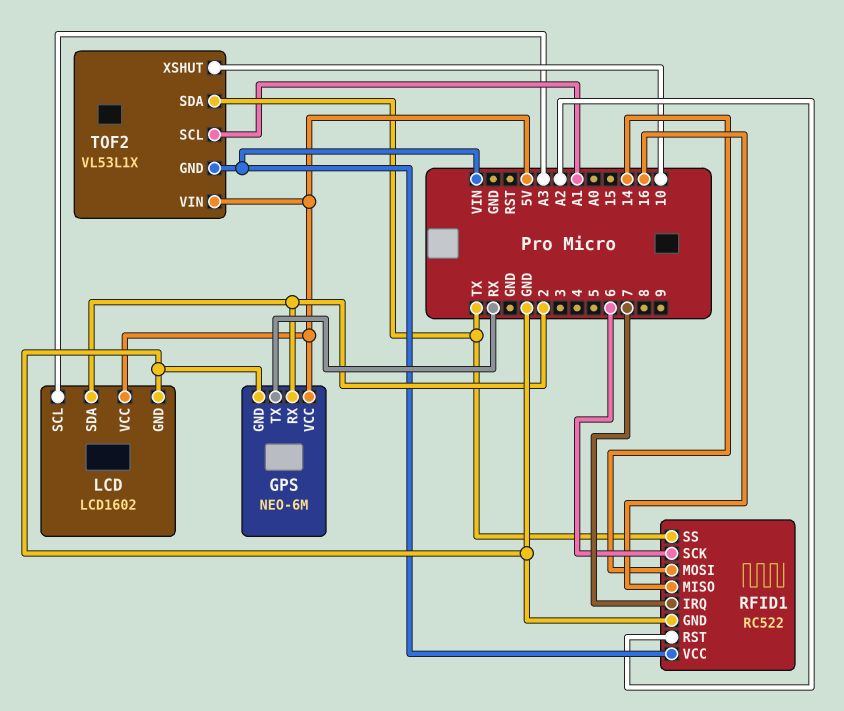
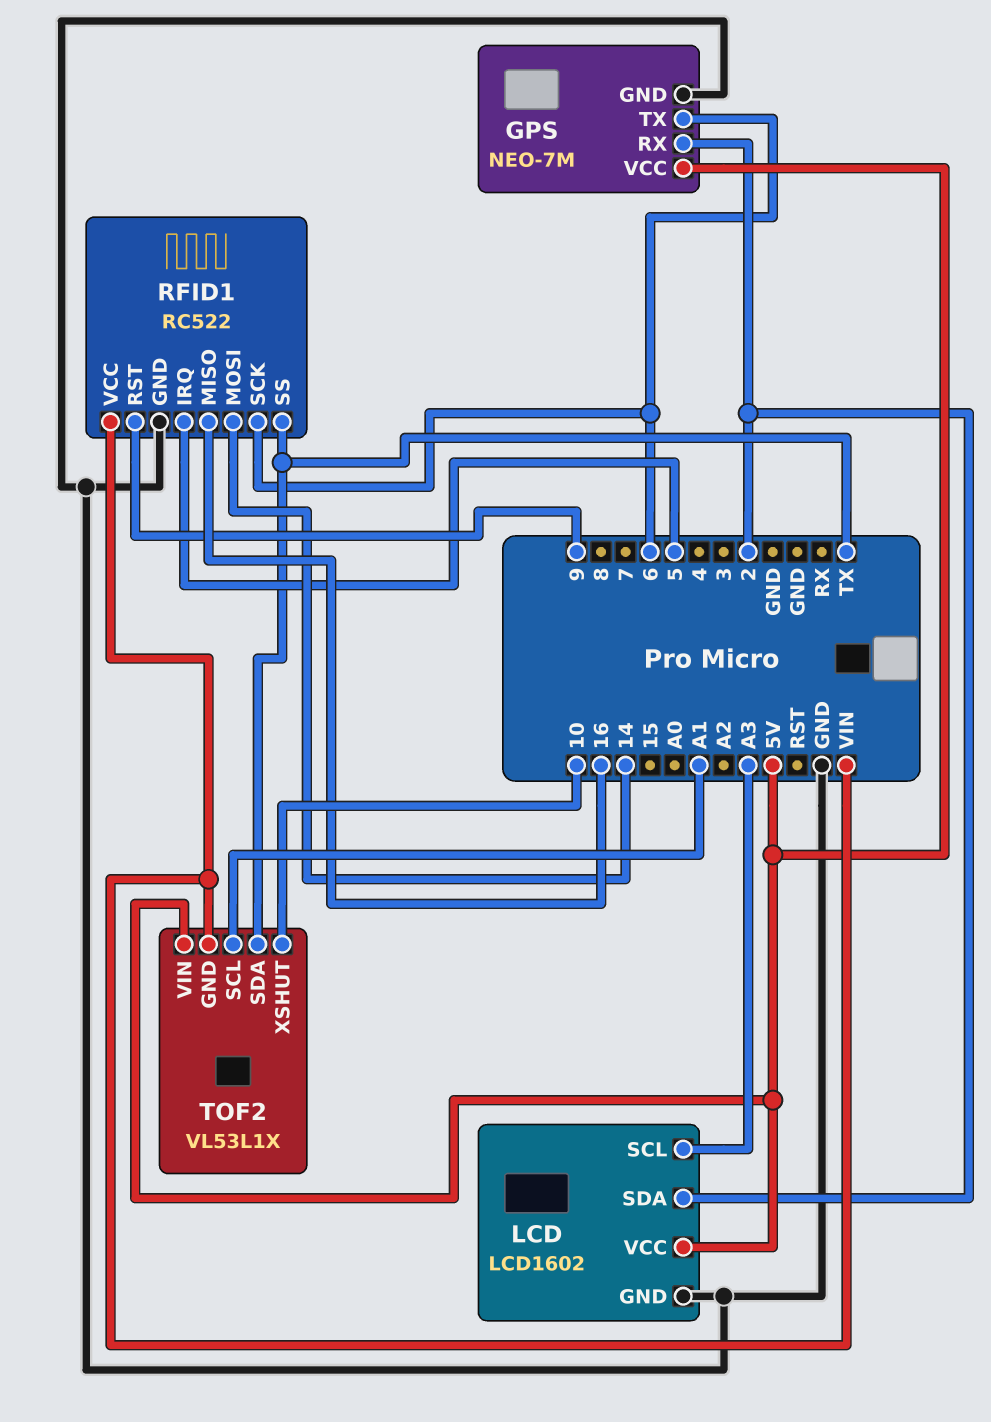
GPS: NEO-6M -> NEO-7M
GPS pin TX: RX -> 6
RFID1 pin IRQ: 7 -> 5
RFID1 pin RST: A2 -> 9

